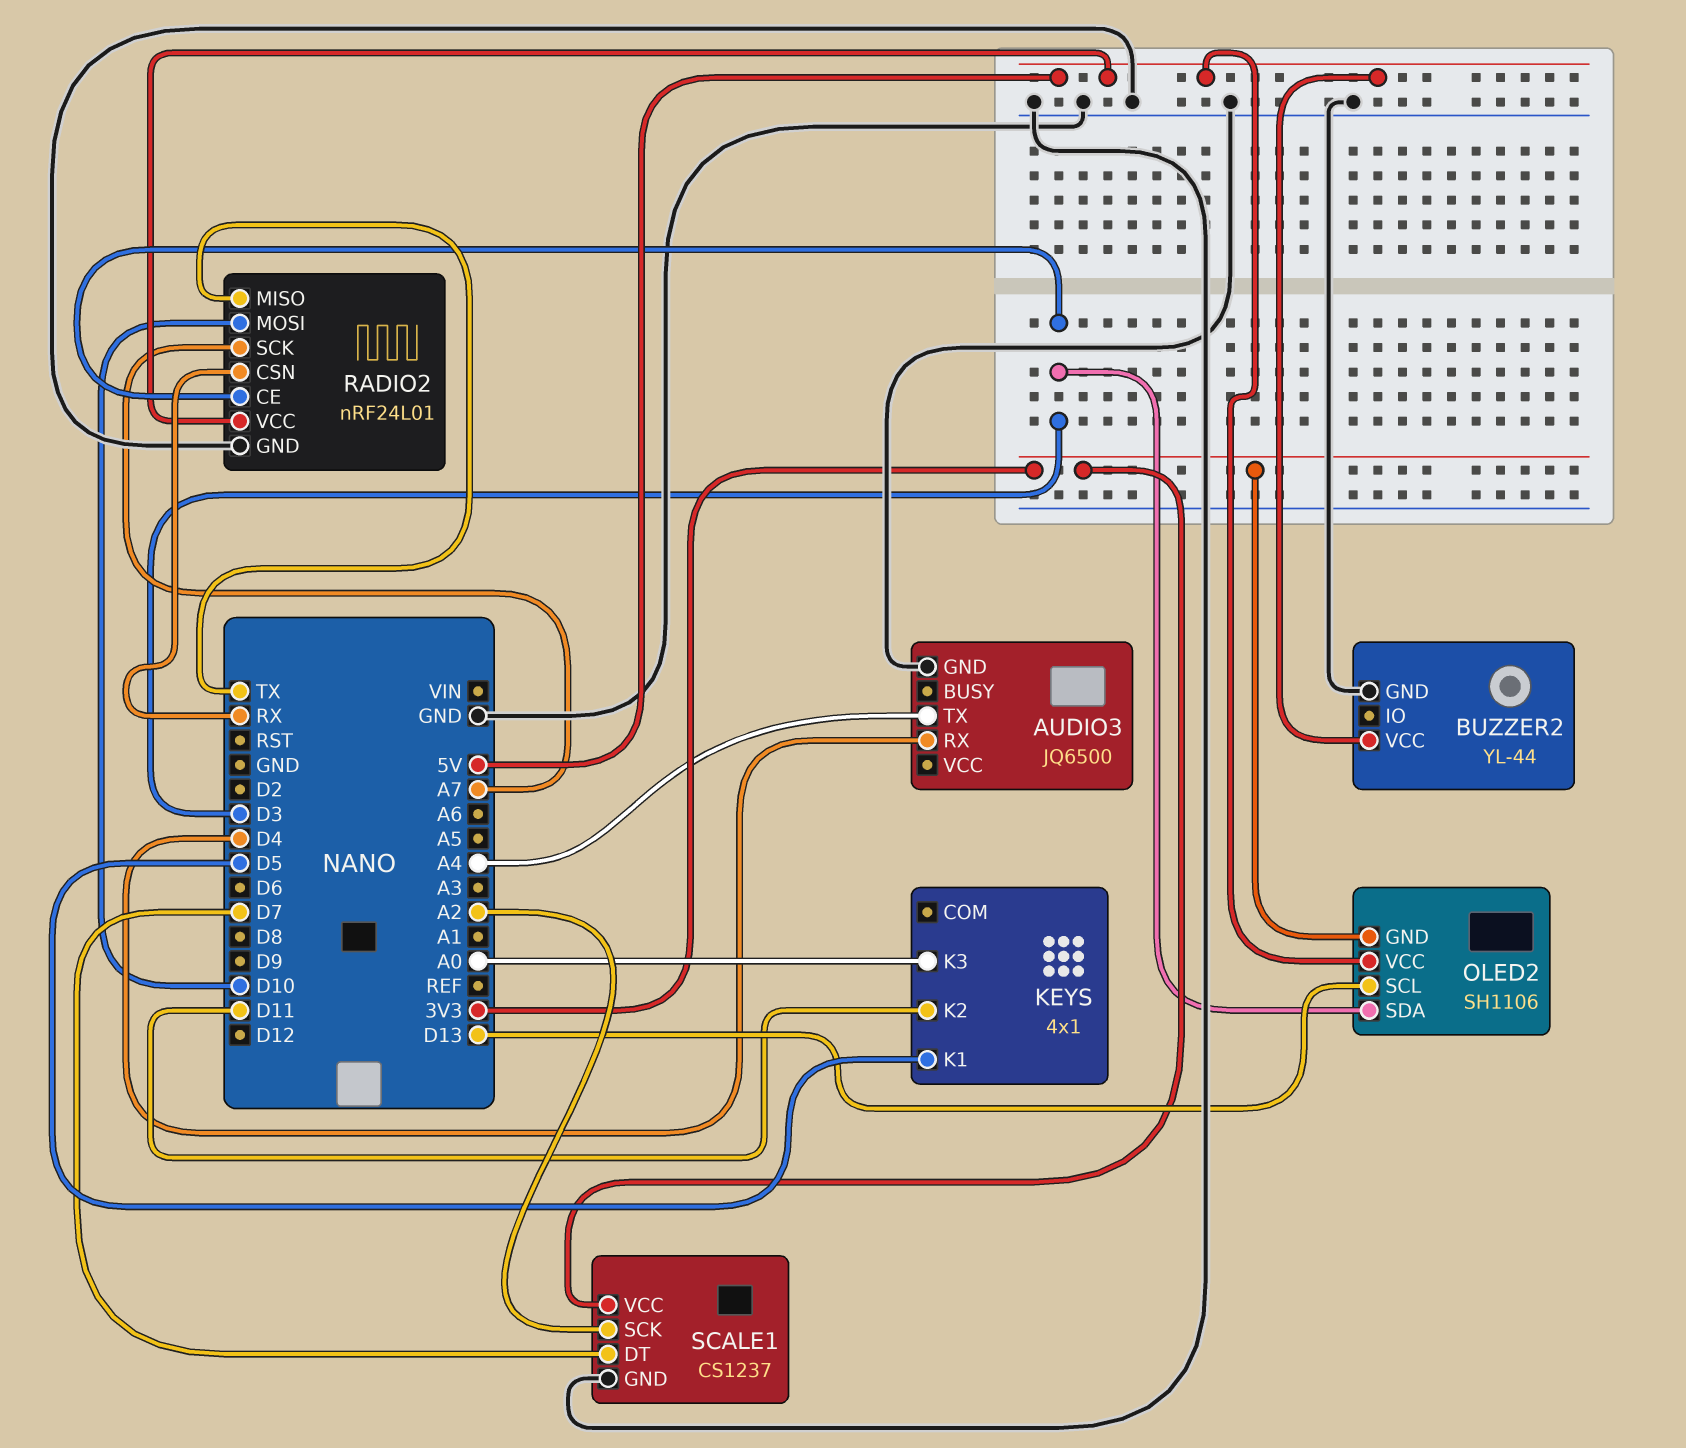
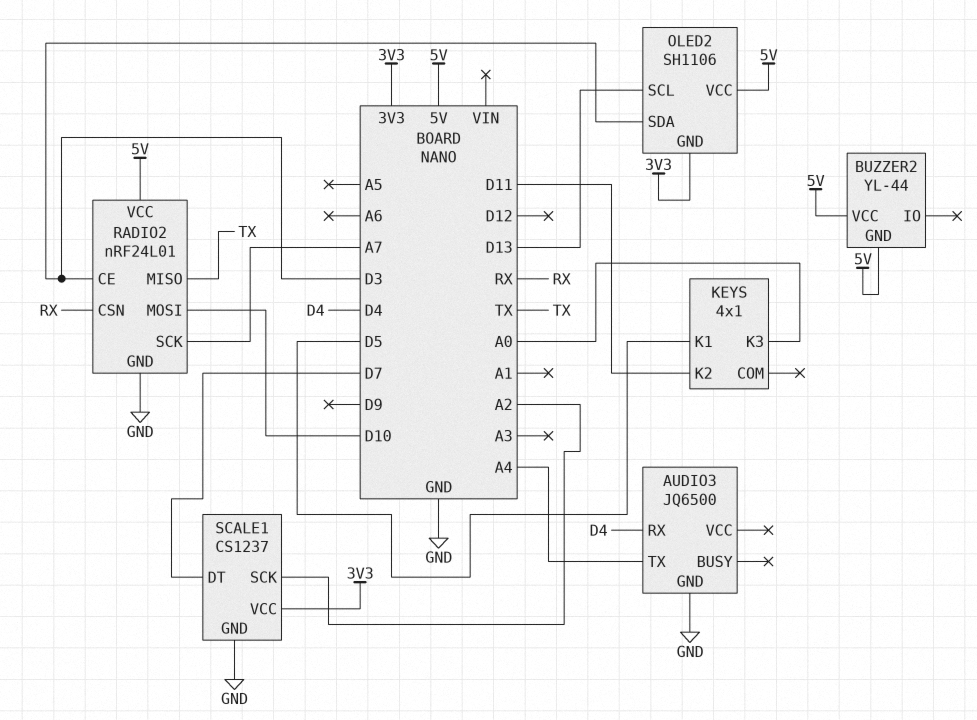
BUZZER2 pin GND: GND -> 5V

